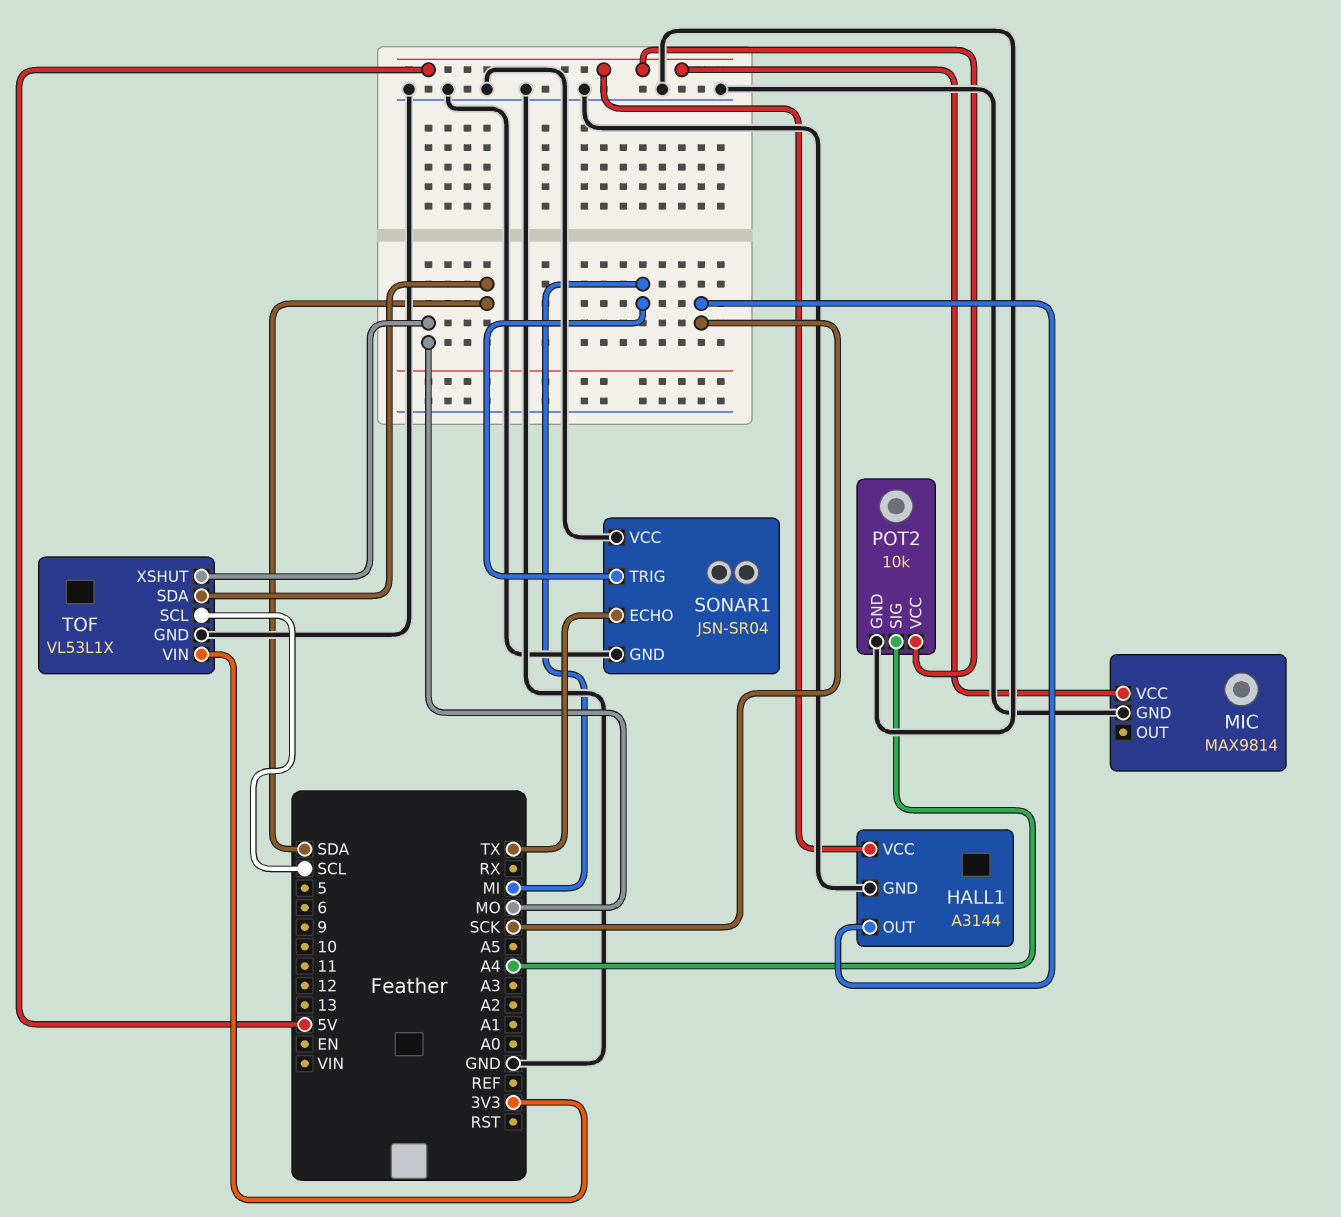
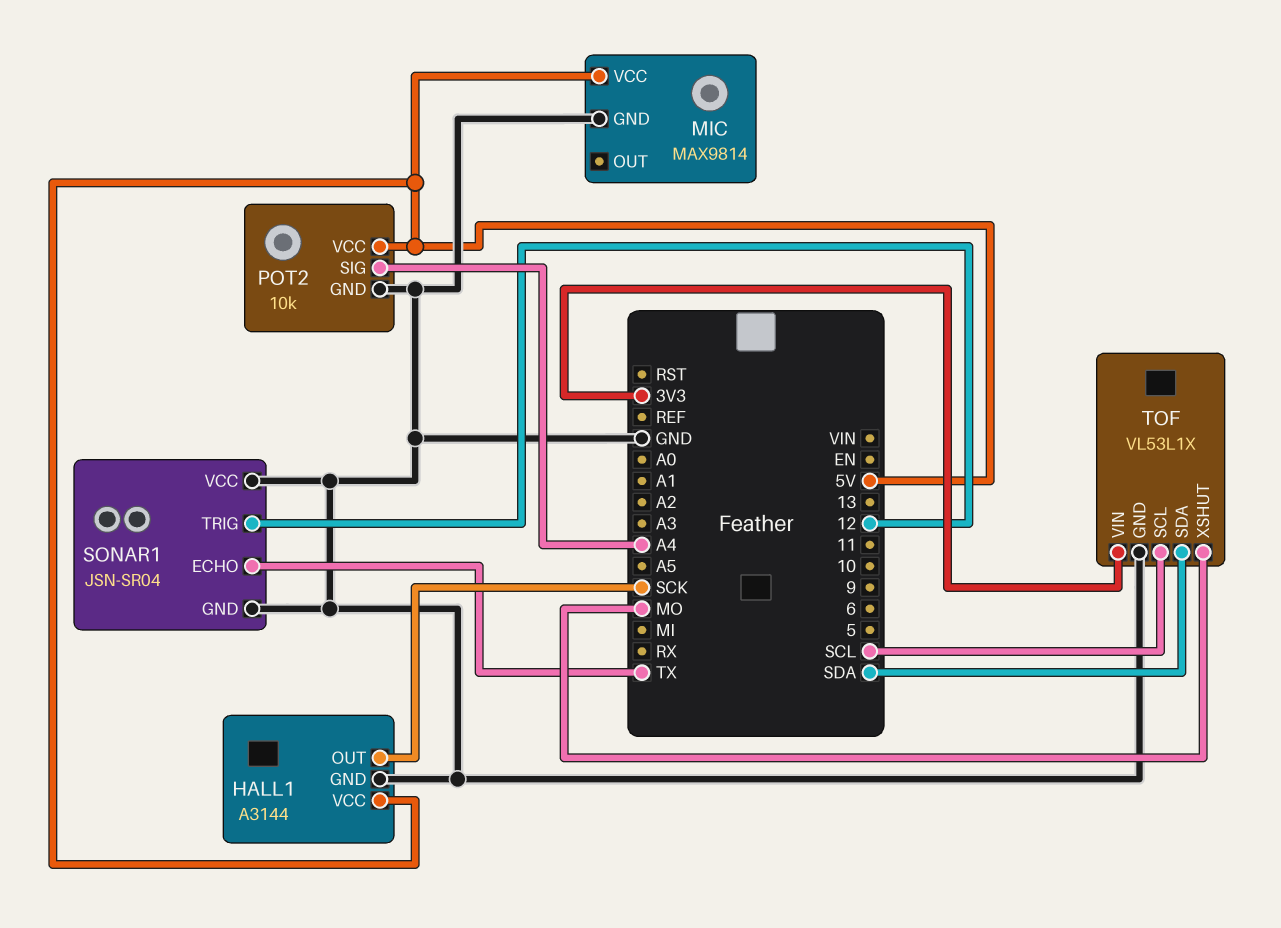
SONAR1 pin TRIG: MI -> 12

